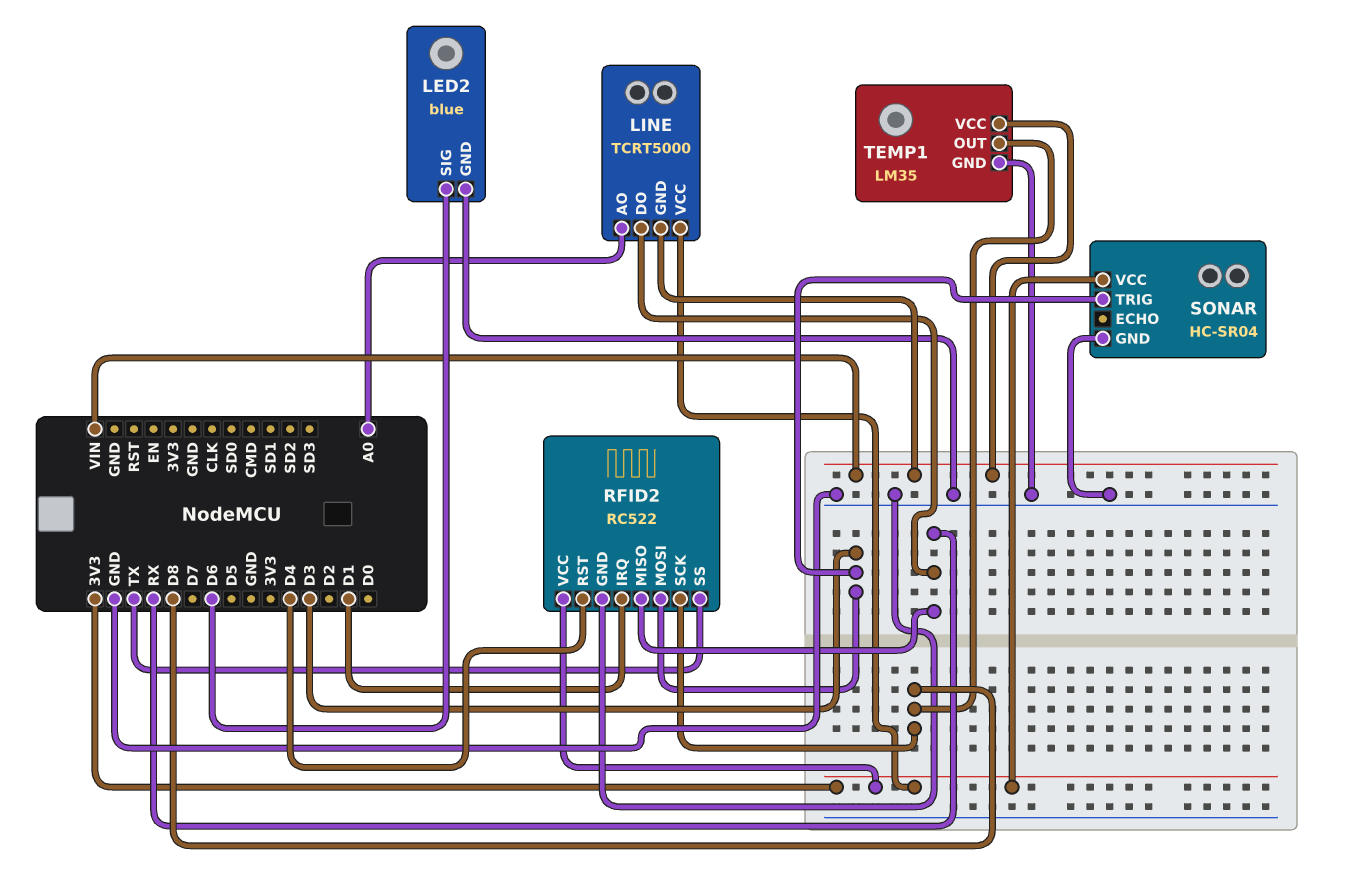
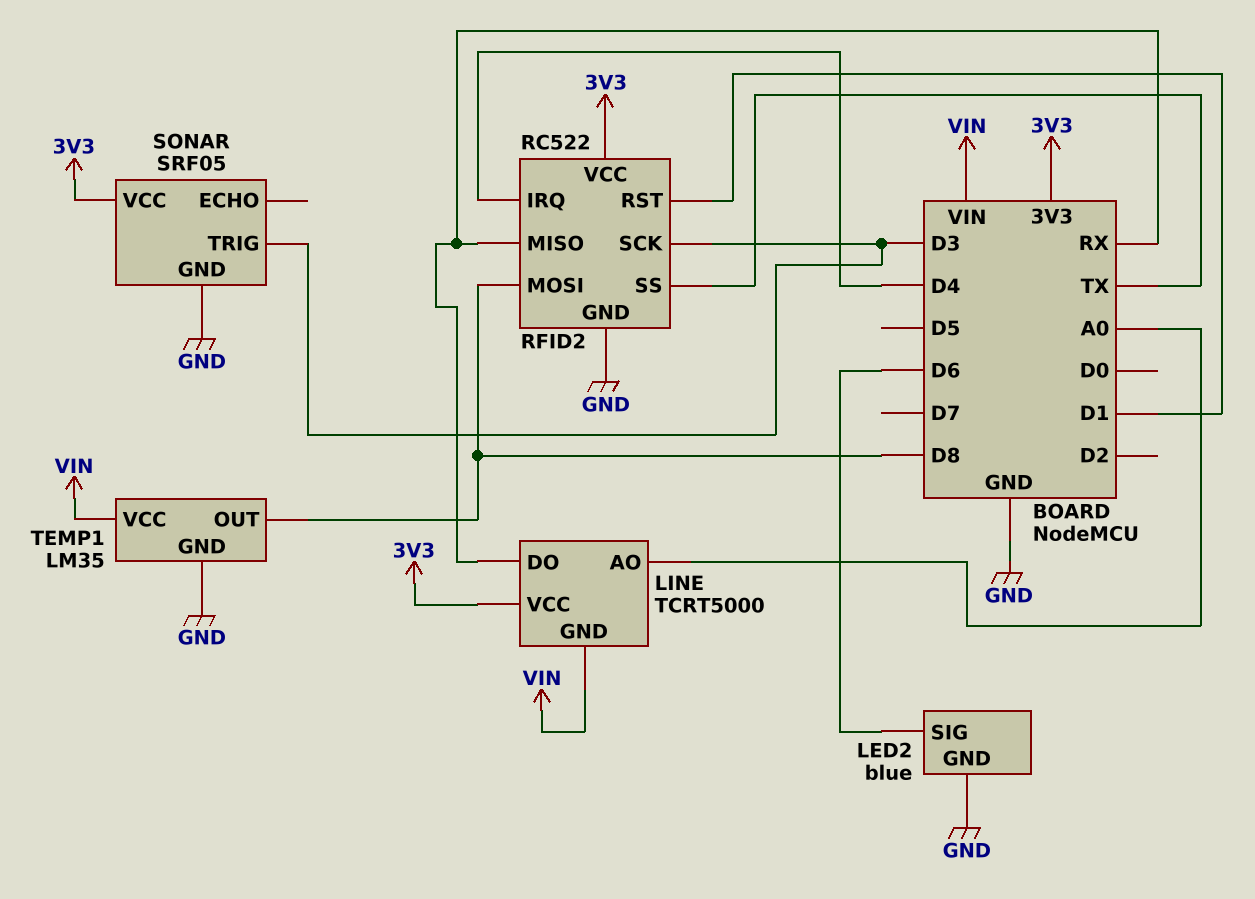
RFID2 pin IRQ: D1 -> D4
RFID2 pin MOSI: D3 -> D8
RFID2 pin RST: D4 -> D1
RFID2 pin SCK: D8 -> D3
SONAR: HC-SR04 -> SRF05

